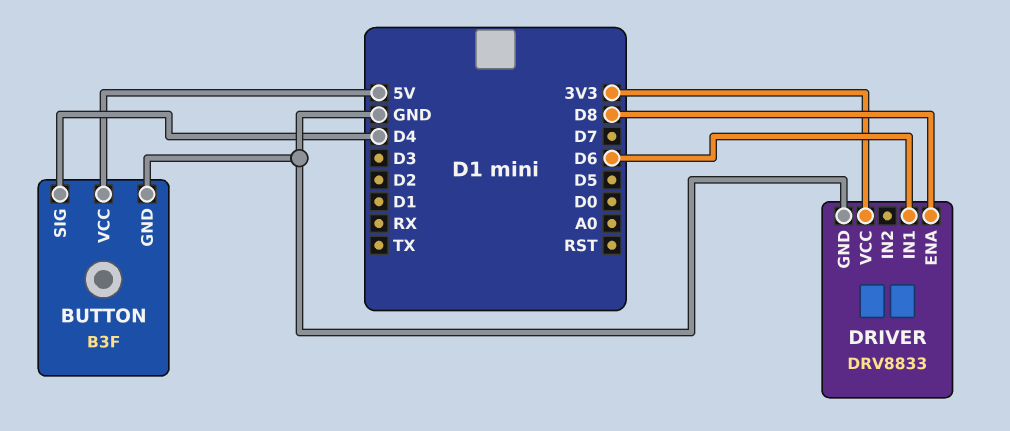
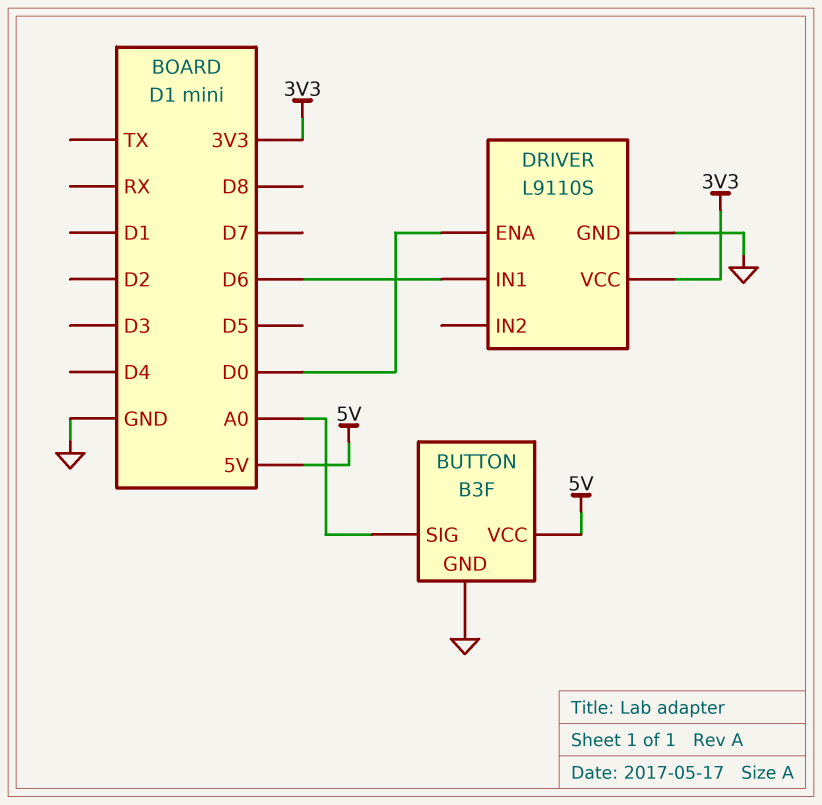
BUTTON pin SIG: D4 -> A0
DRIVER: DRV8833 -> L9110S
DRIVER pin ENA: D8 -> D0

